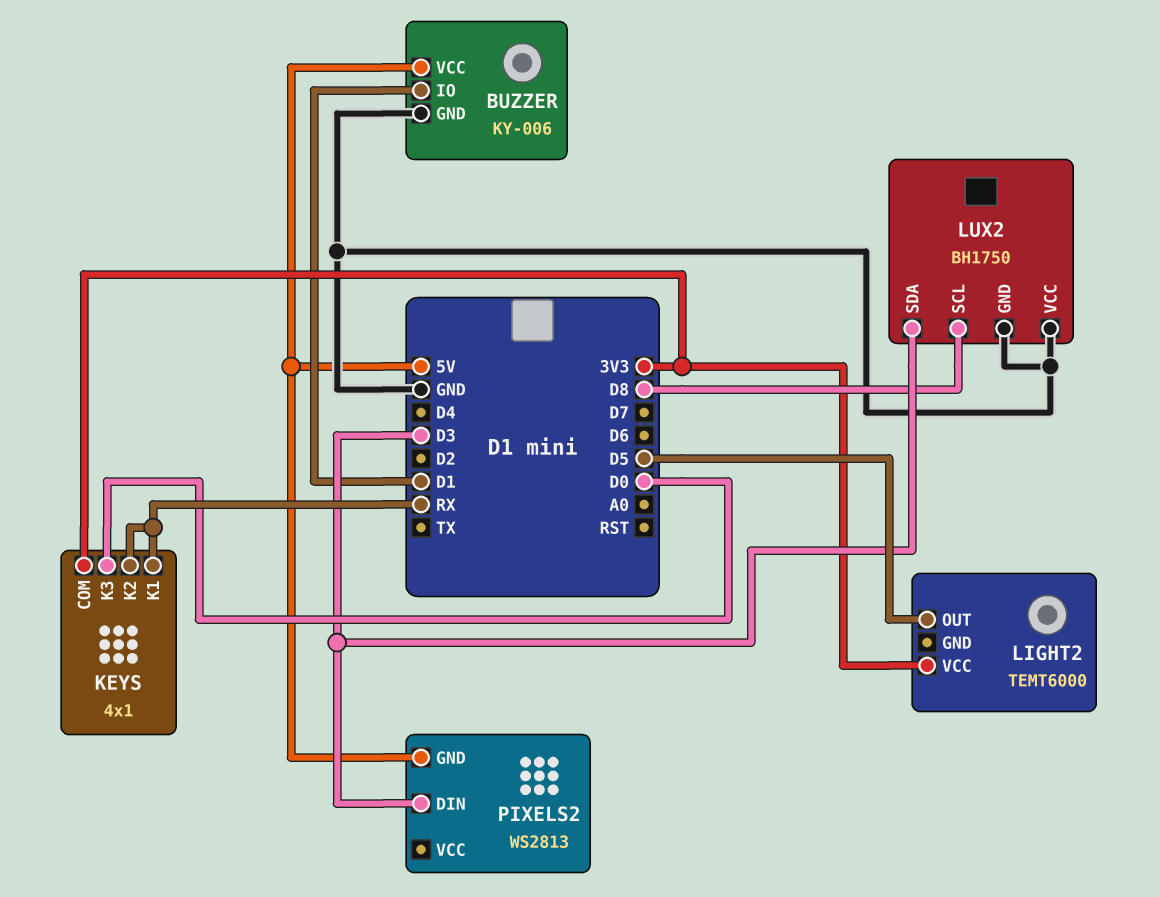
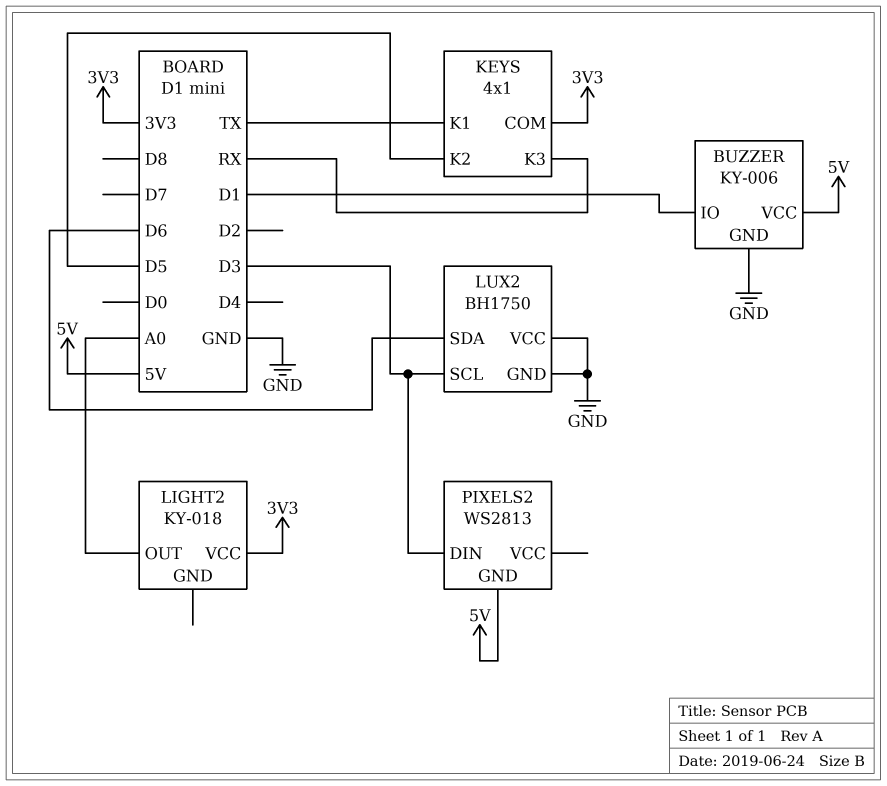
KEYS pin K1: RX -> TX
KEYS pin K2: RX -> D5
KEYS pin K3: D0 -> RX
LIGHT2: TEMT6000 -> KY-018
LIGHT2 pin OUT: D5 -> A0
LUX2 pin SCL: D8 -> D3
LUX2 pin SDA: D3 -> D6

